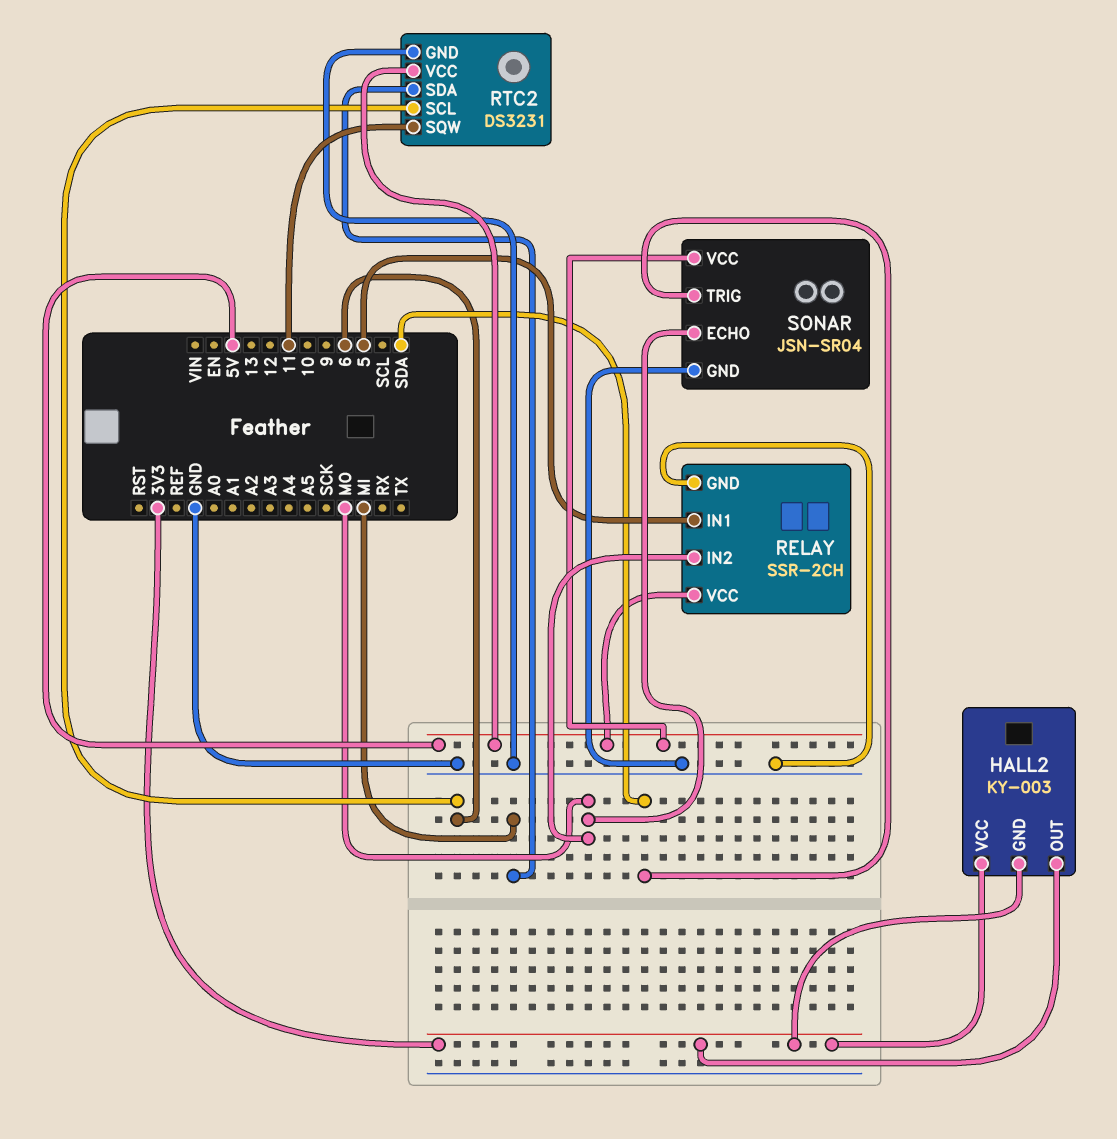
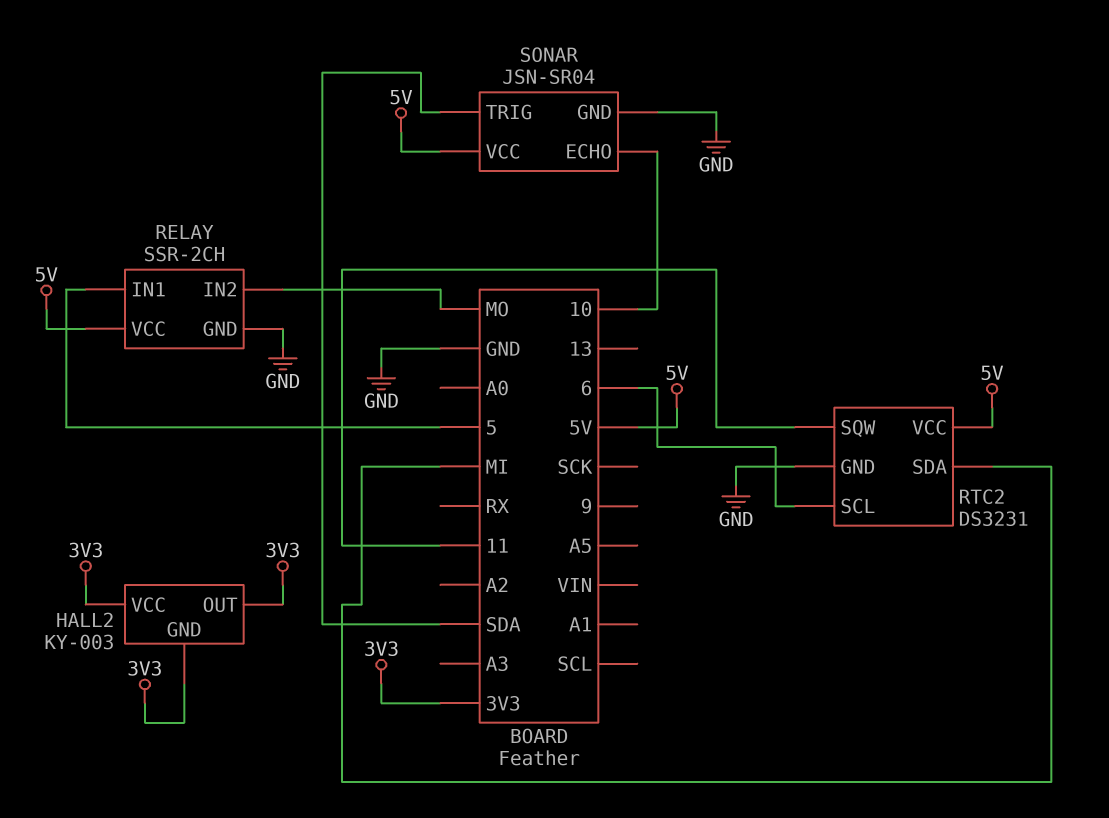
SONAR pin ECHO: MO -> 10

